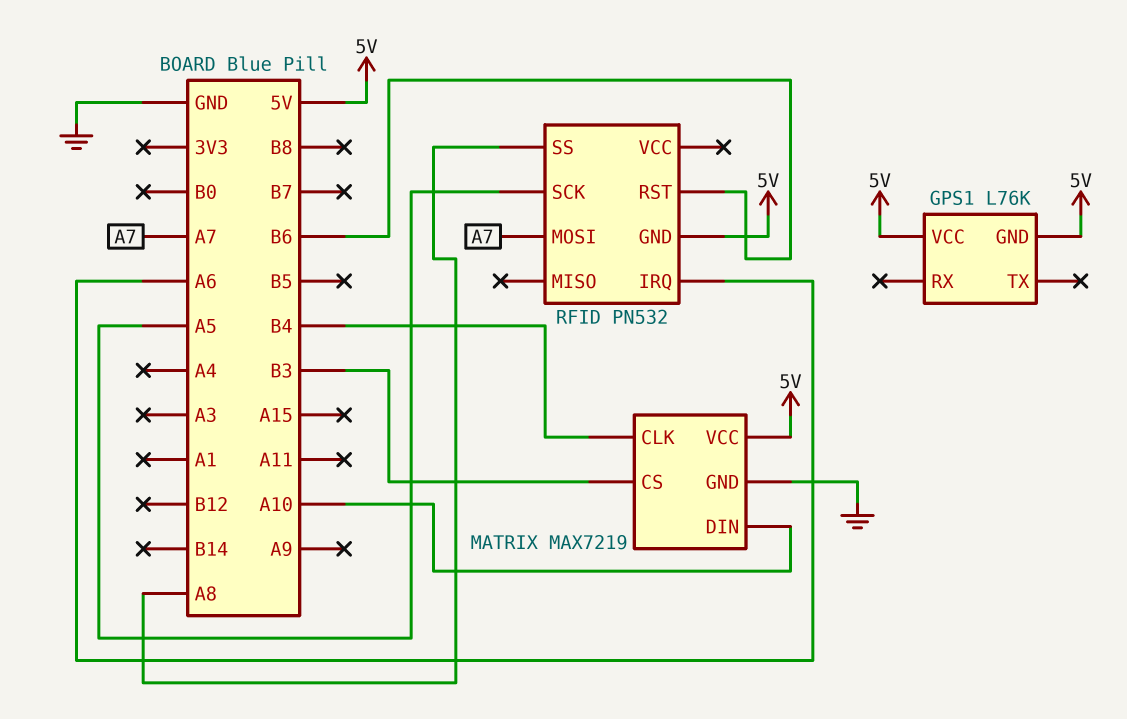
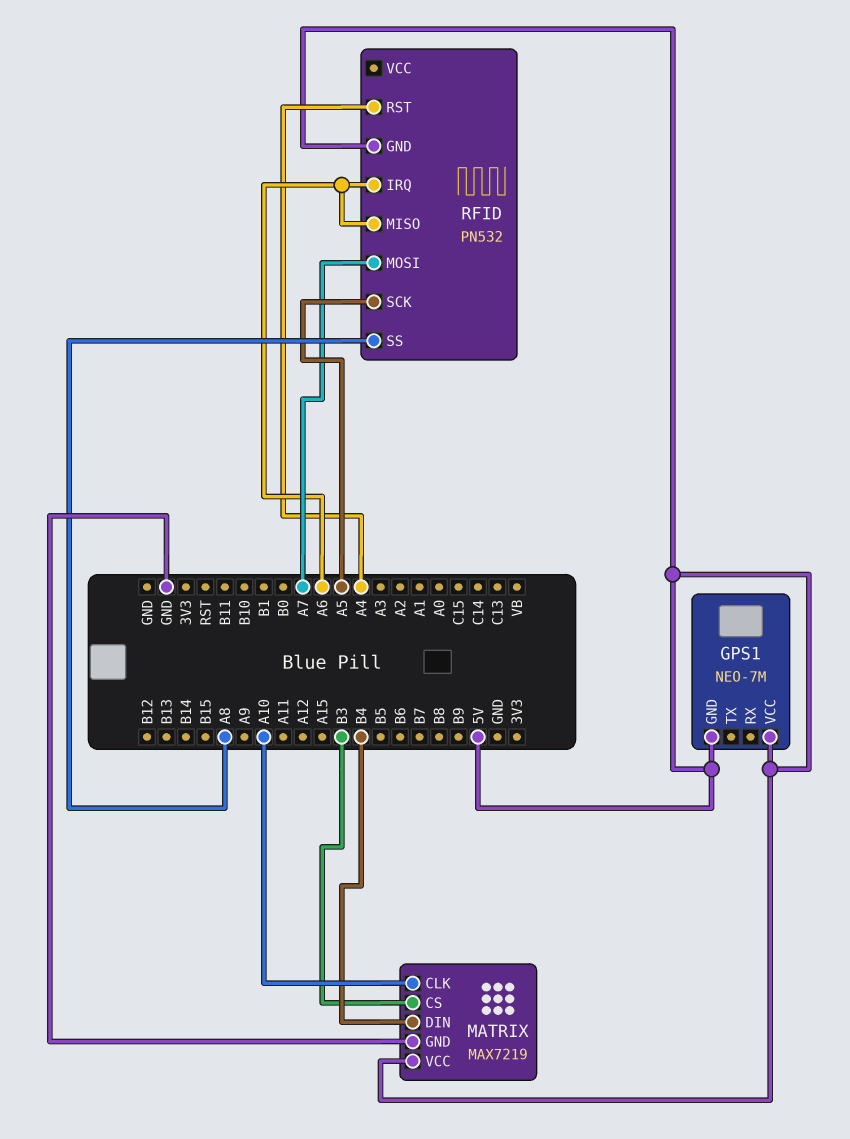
GPS1: L76K -> NEO-7M
MATRIX pin CLK: B4 -> A10
MATRIX pin DIN: A10 -> B4
RFID pin MISO: none -> A6
RFID pin RST: B6 -> A4

